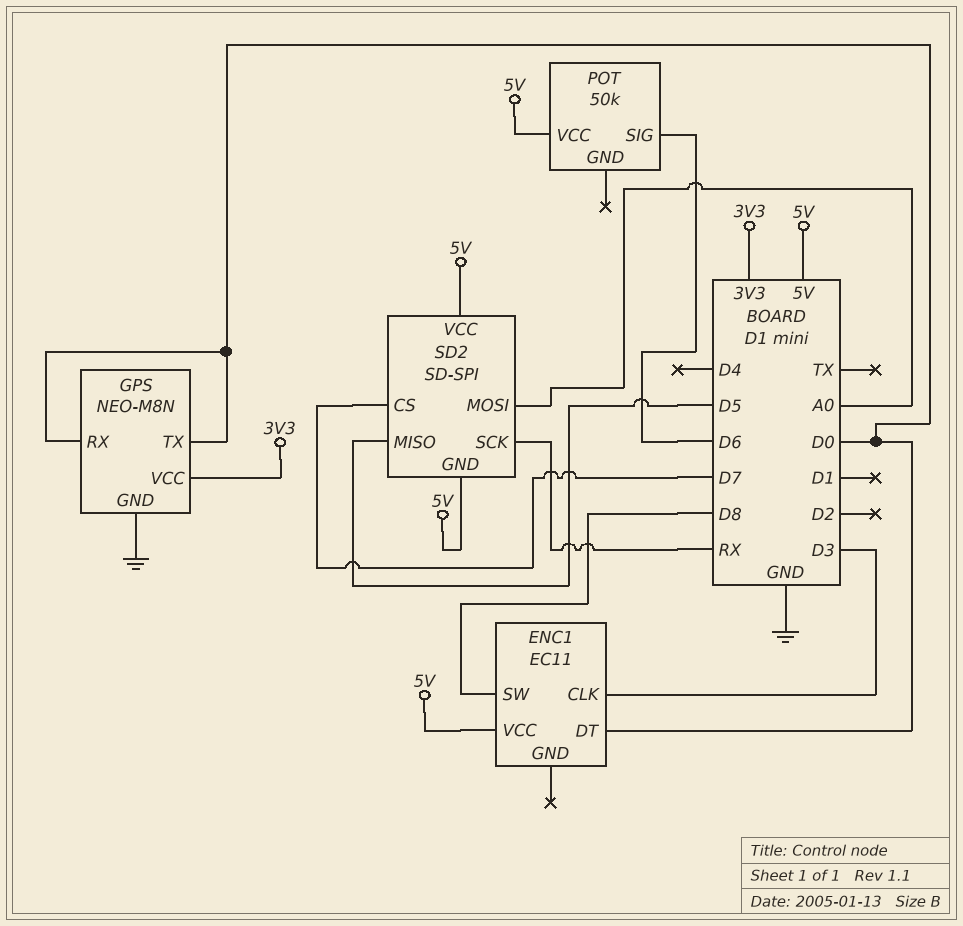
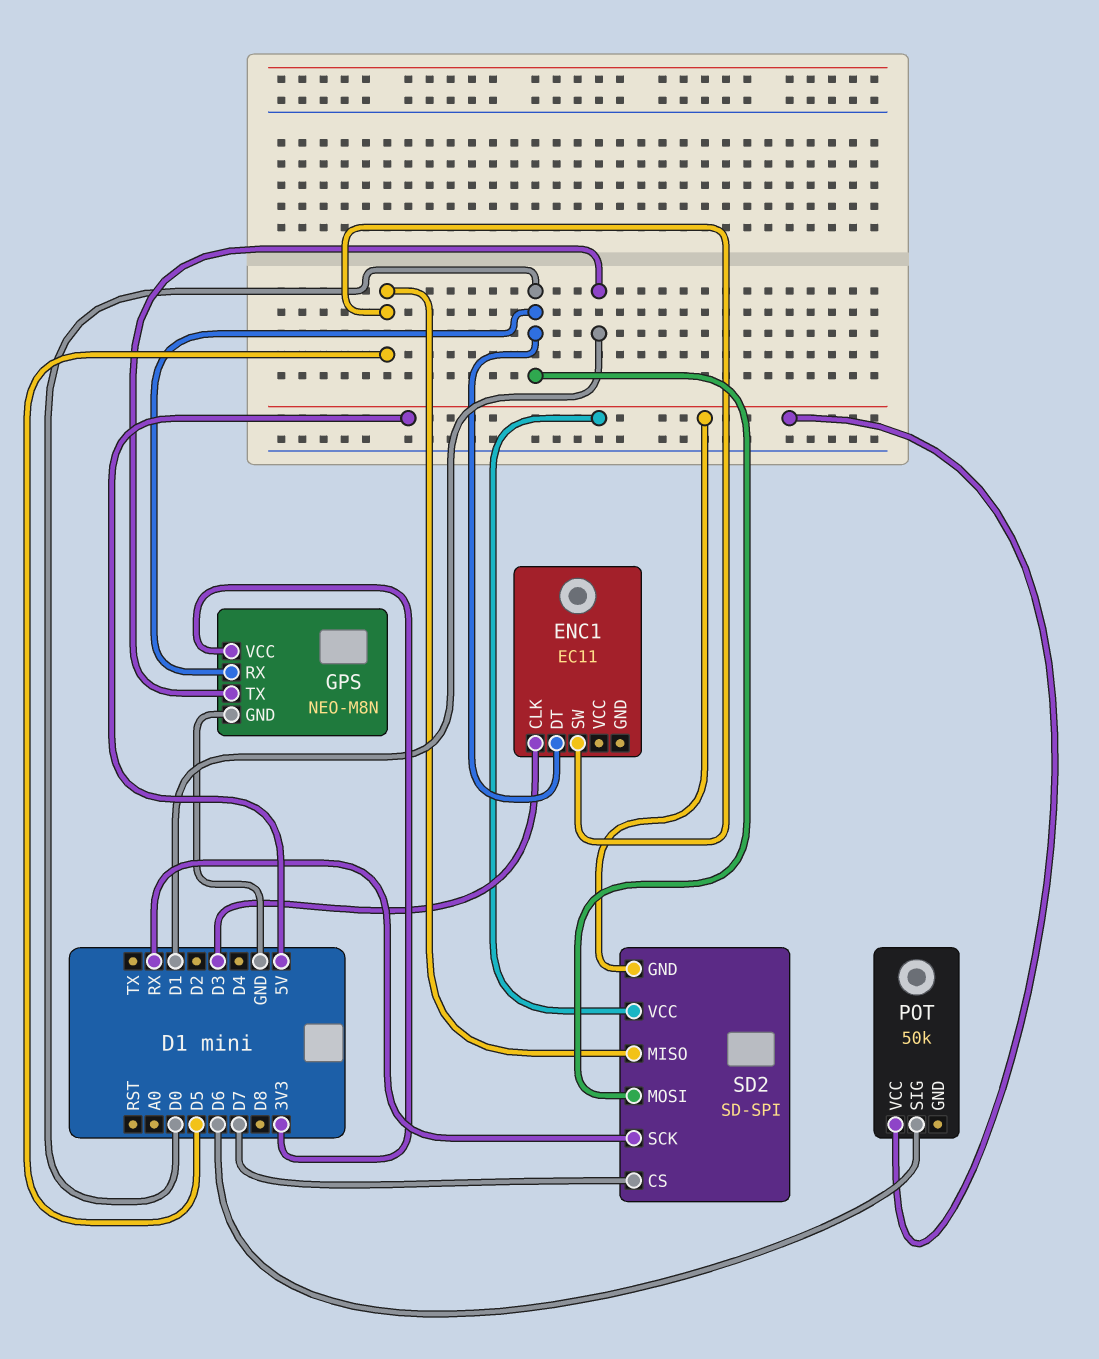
ENC1 pin SW: D8 -> D5
ENC1 pin VCC: 5V -> none
GPS pin TX: D0 -> D1
SD2 pin MOSI: A0 -> D0

